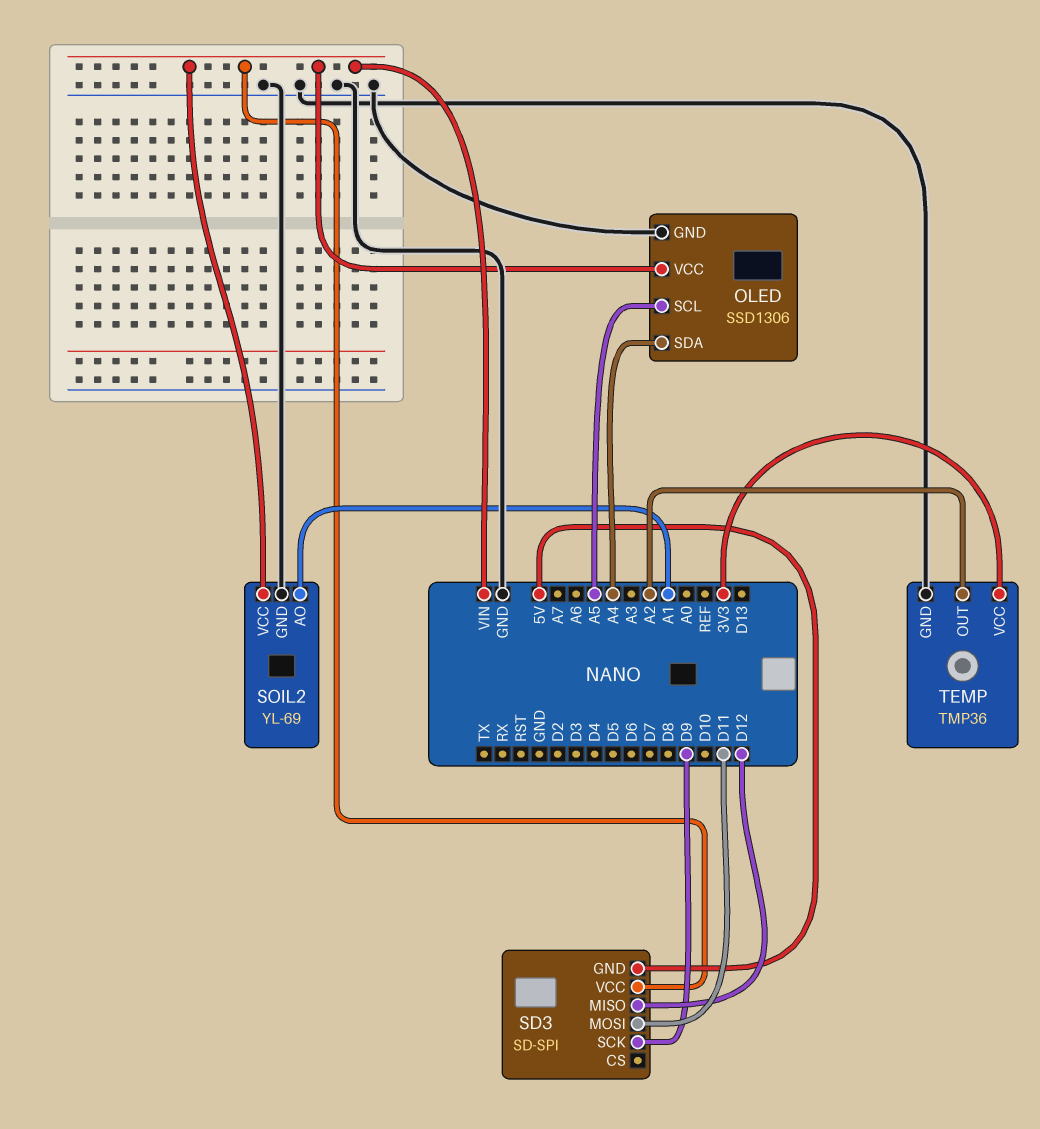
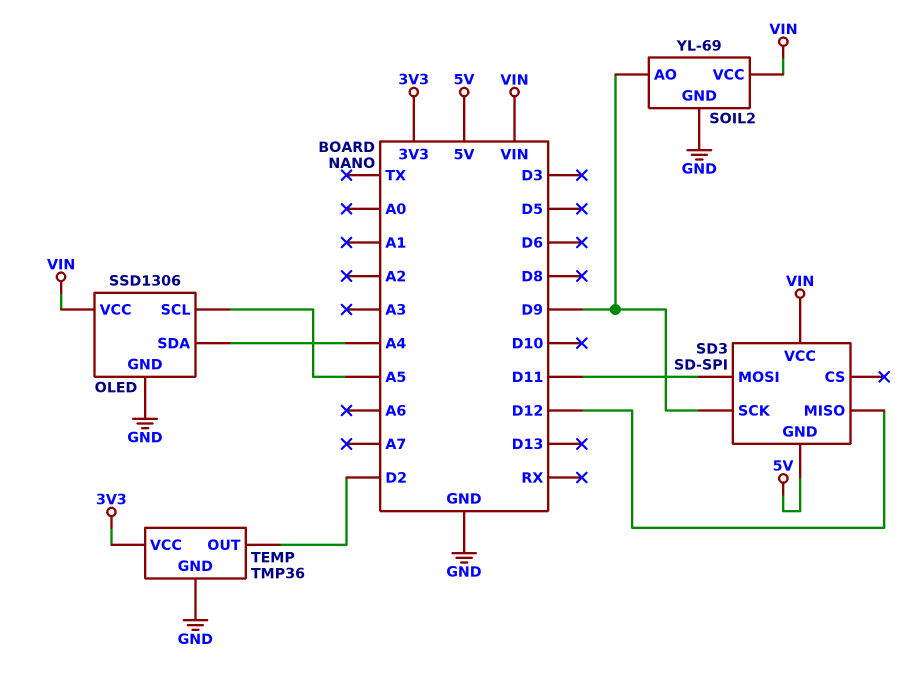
SOIL2 pin AO: A1 -> D9
TEMP pin OUT: A2 -> D2

